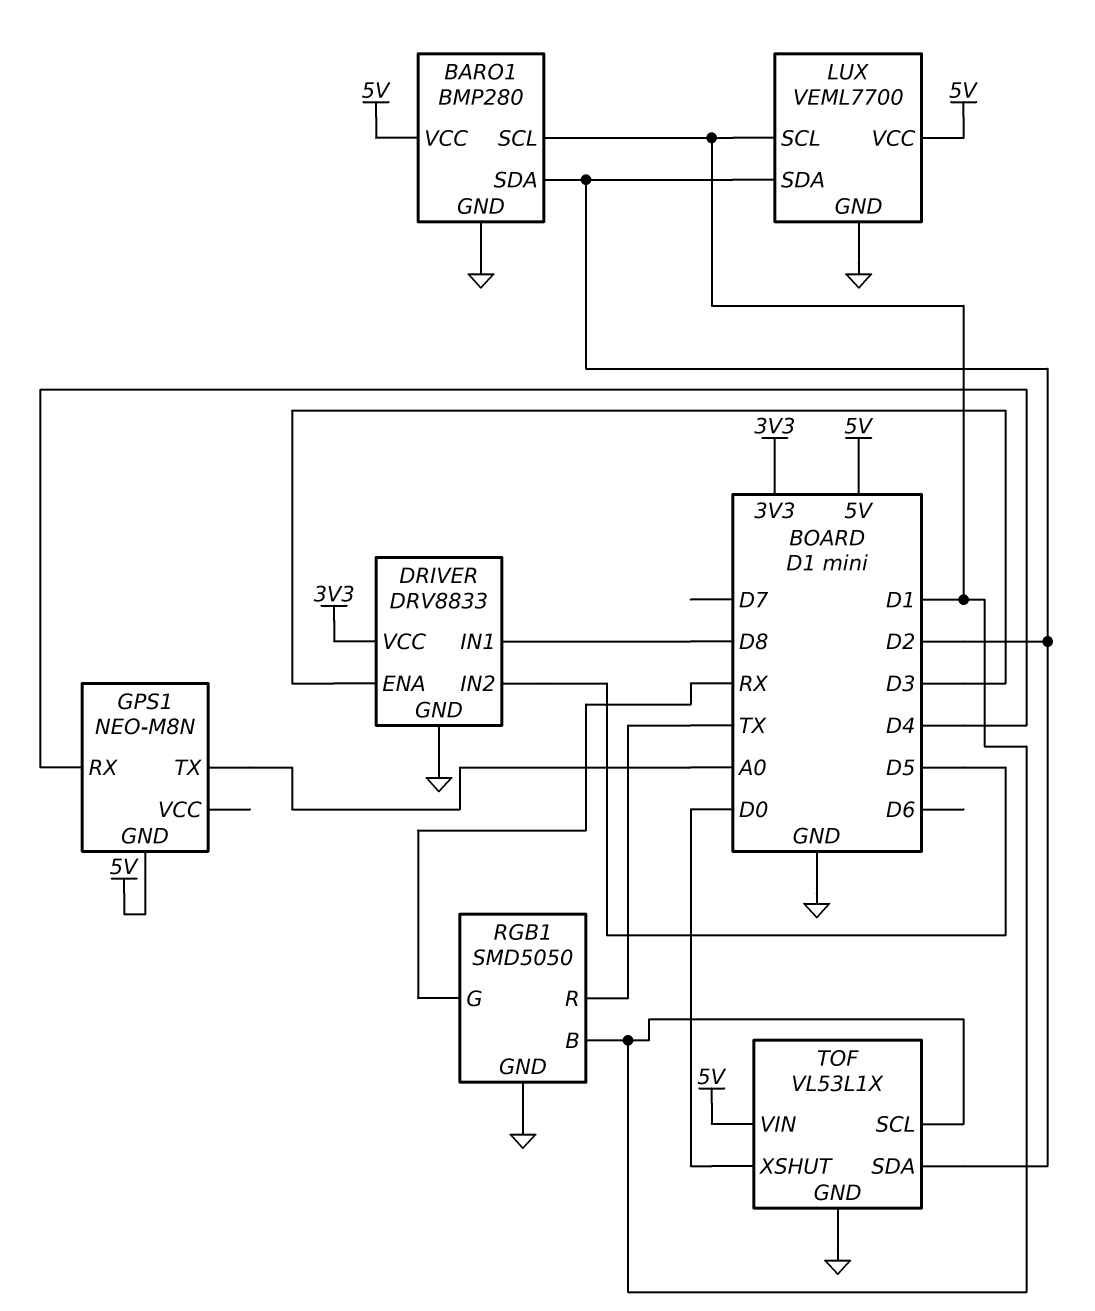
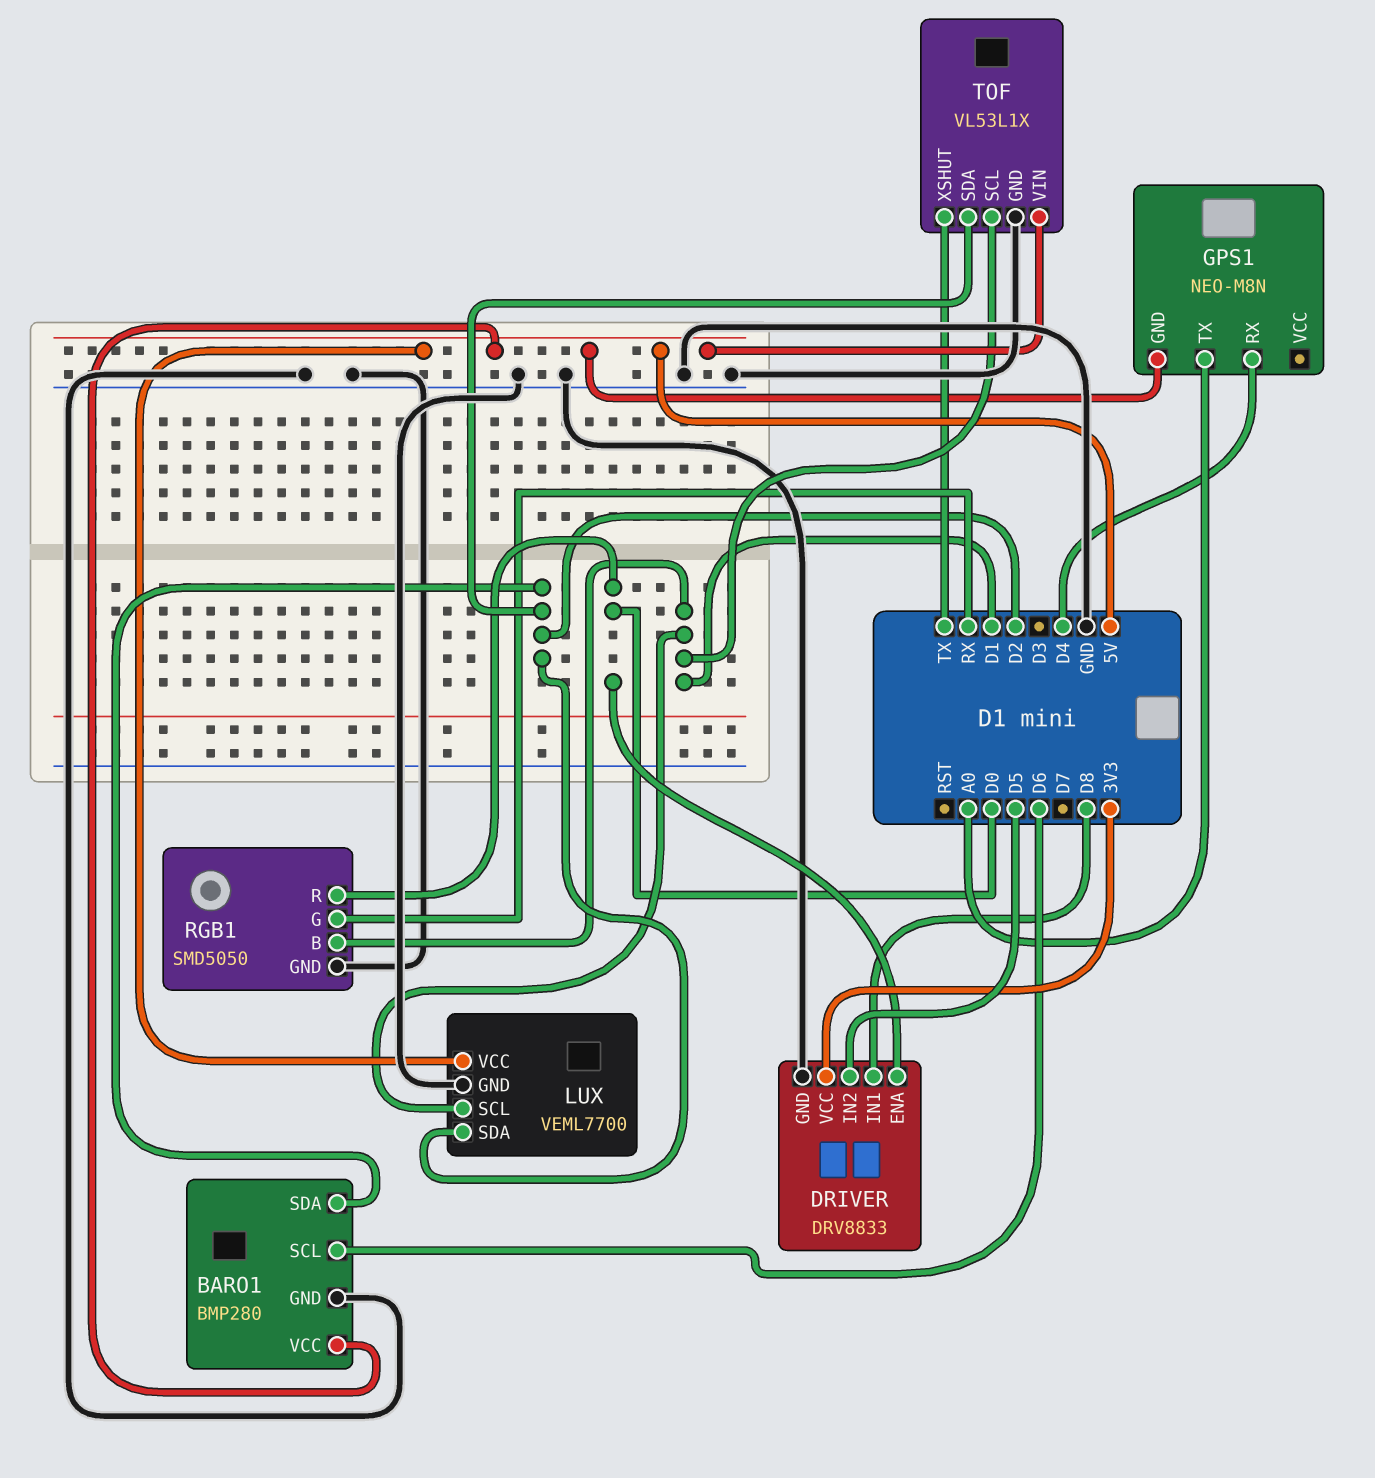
BARO1 pin SCL: D1 -> D6
DRIVER pin ENA: D3 -> D0
RGB1 pin R: TX -> D0
TOF pin XSHUT: D0 -> TX

